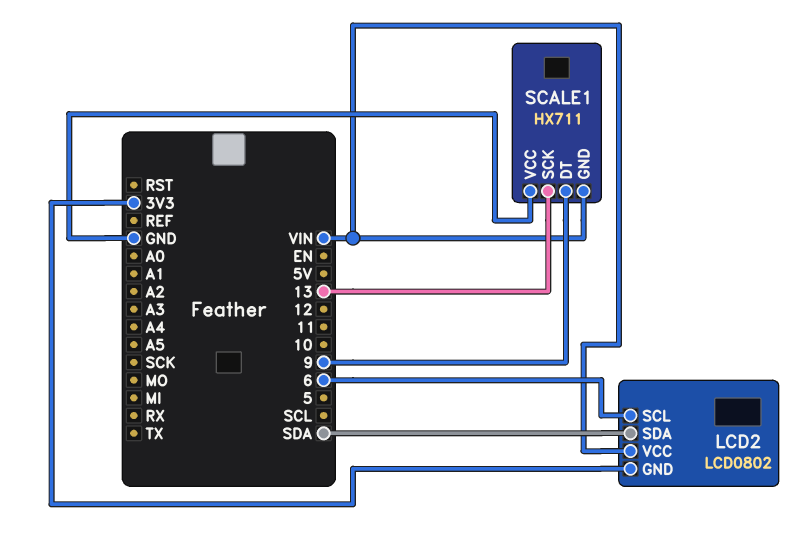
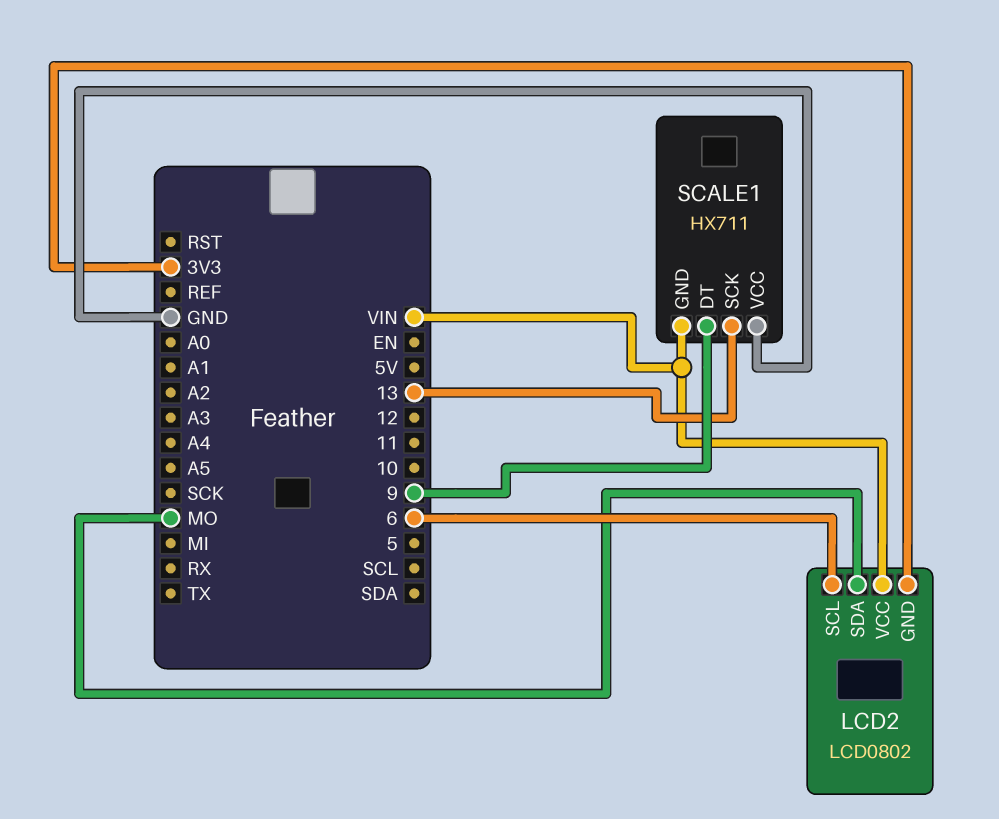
LCD2 pin SDA: SDA -> MO

